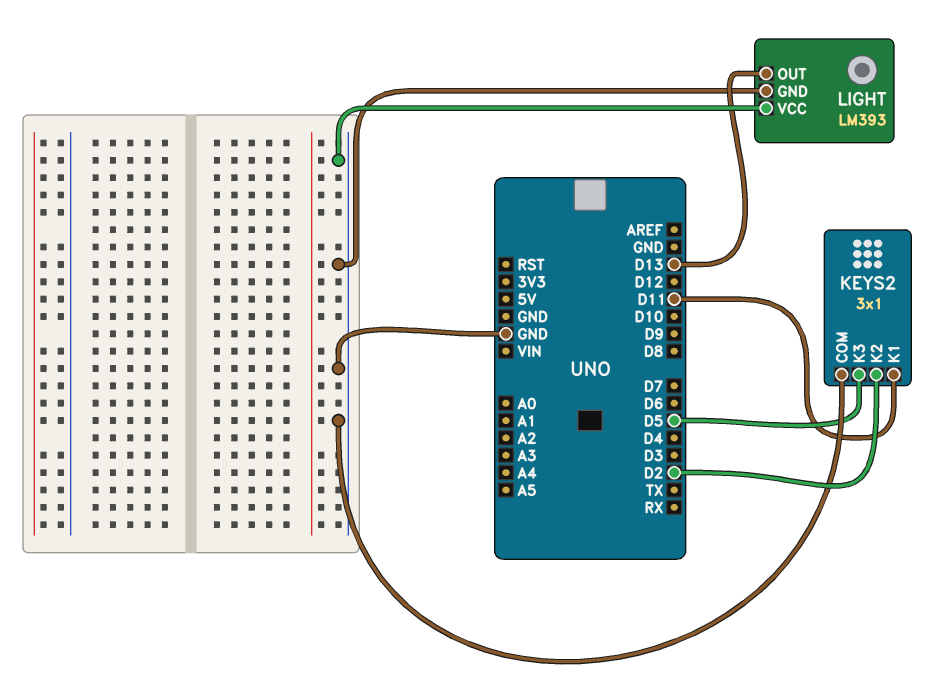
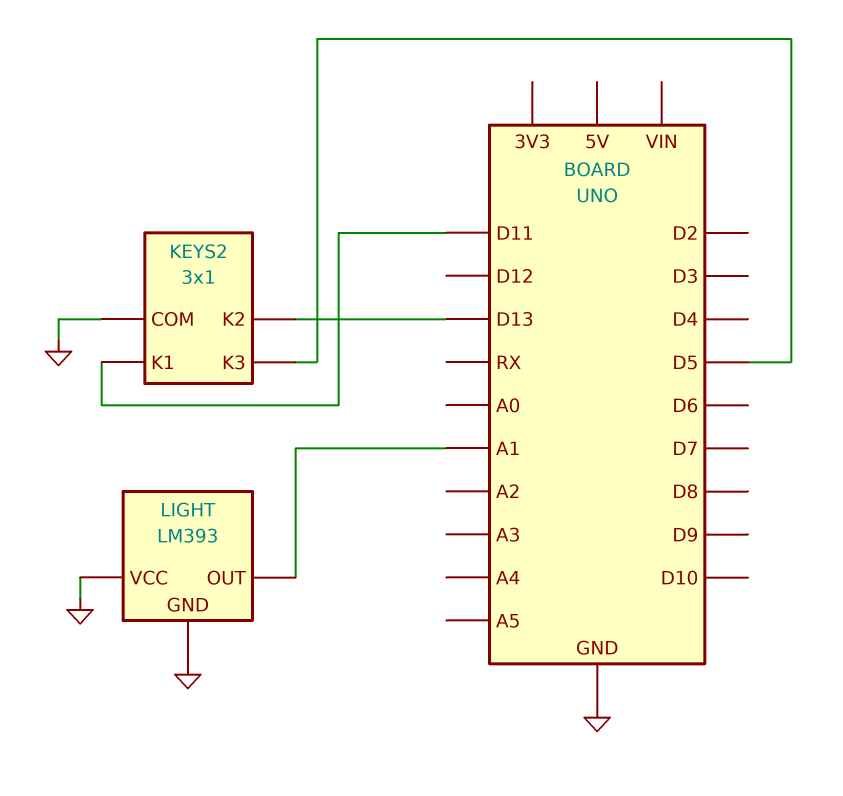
KEYS2 pin K2: D2 -> D13
LIGHT pin OUT: D13 -> A1

